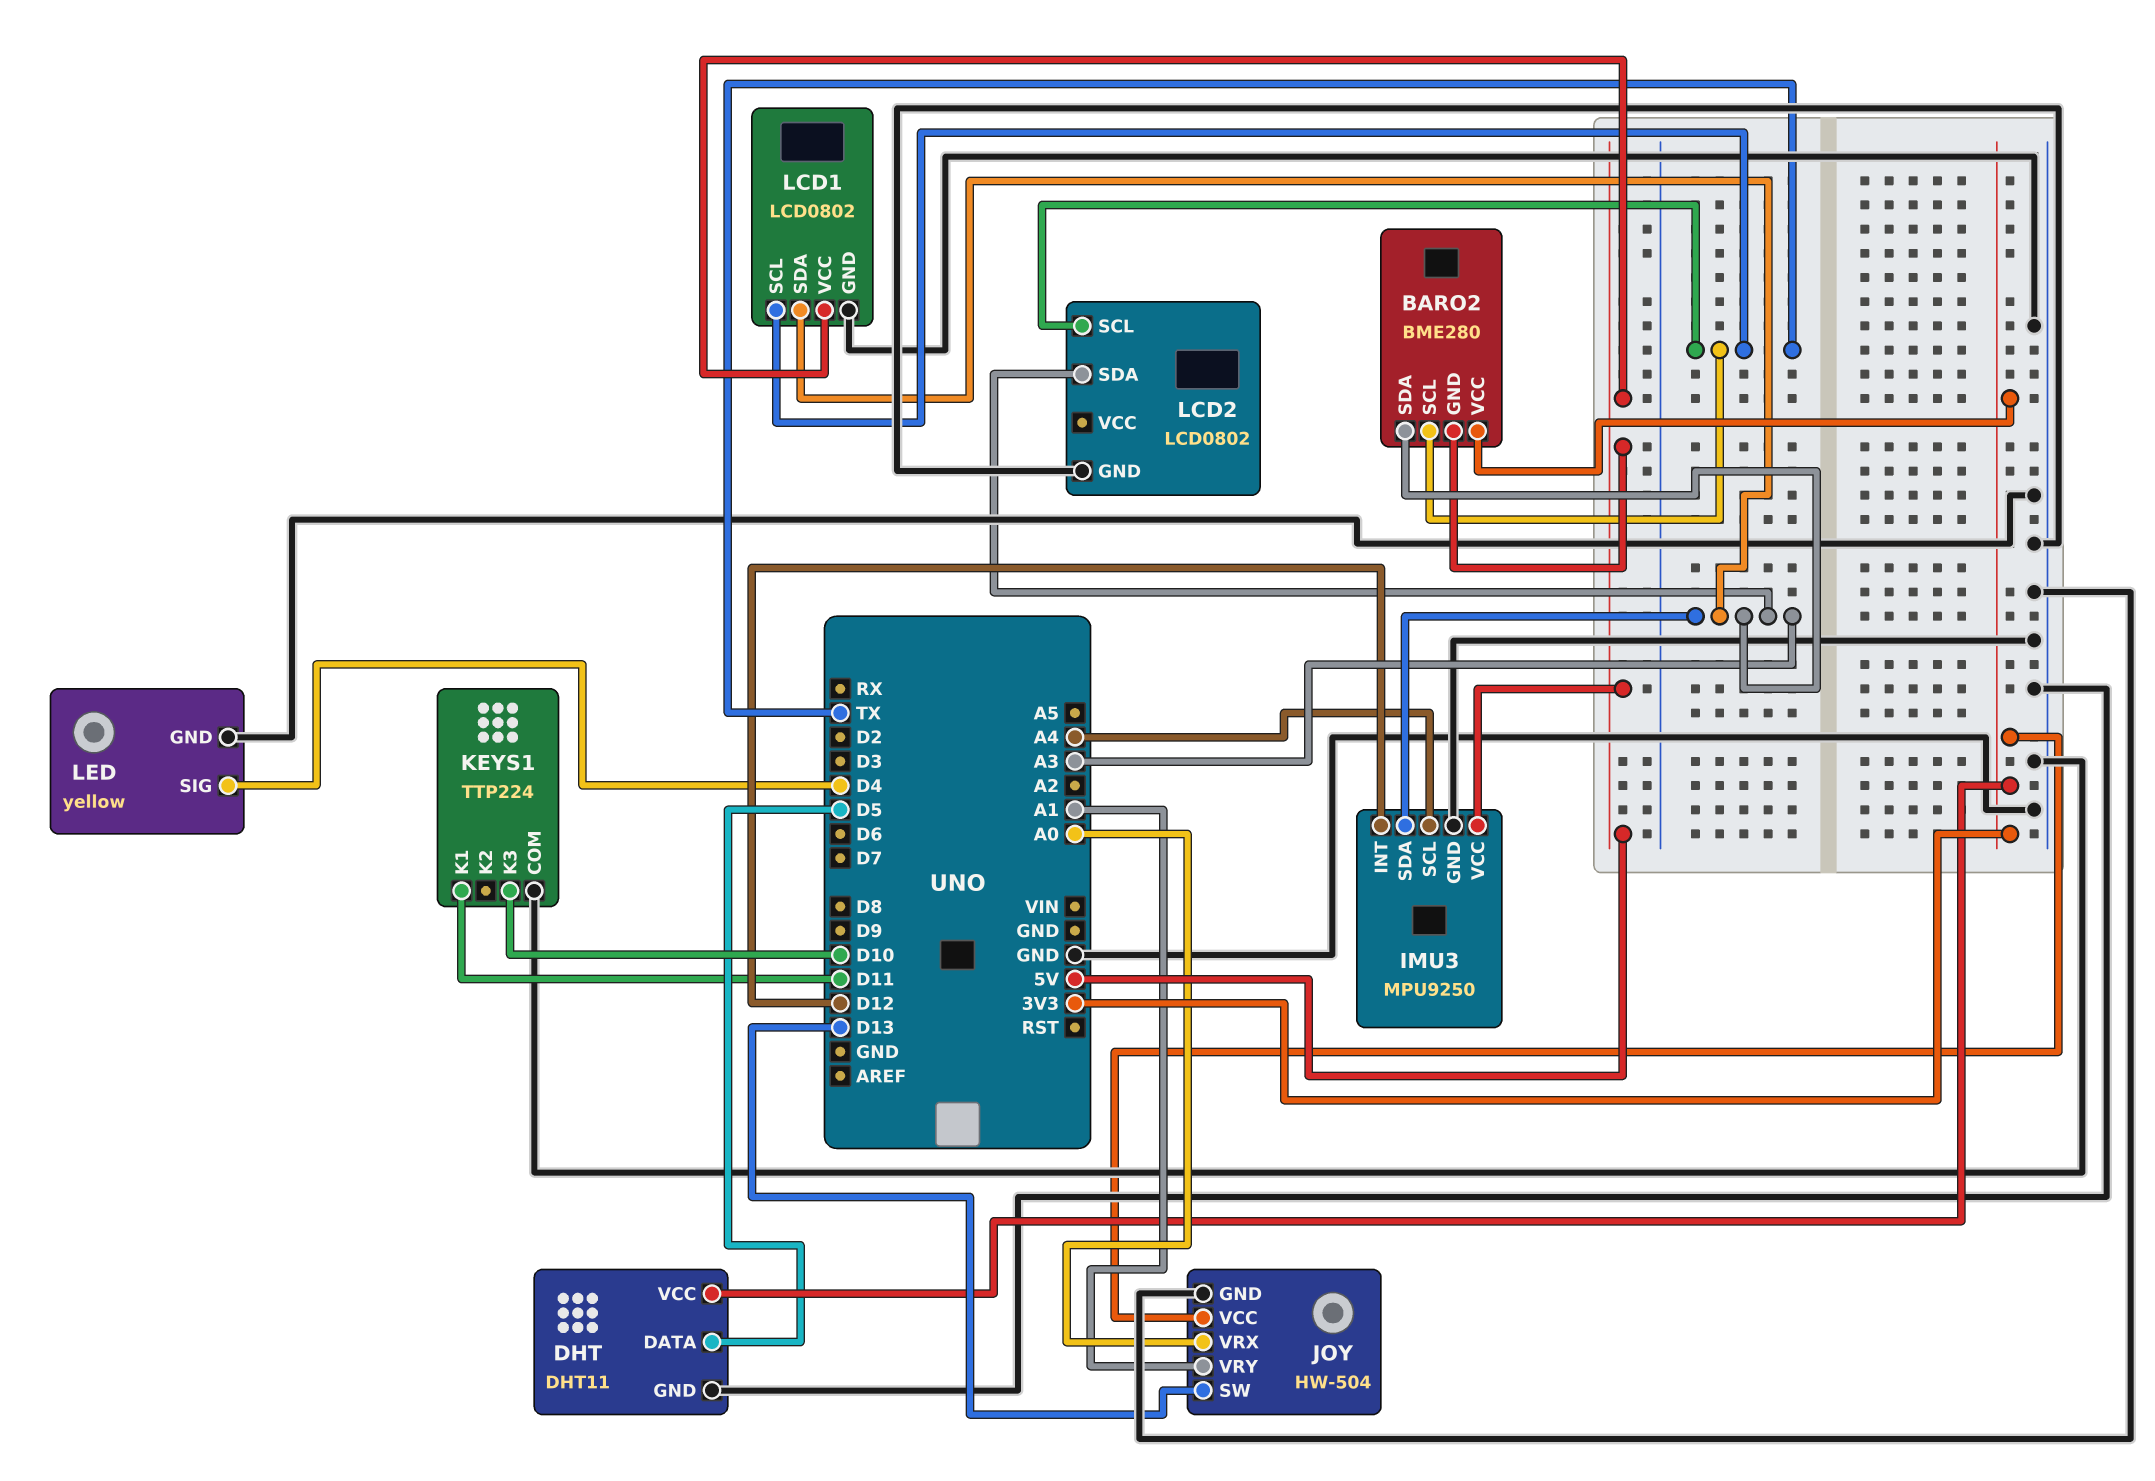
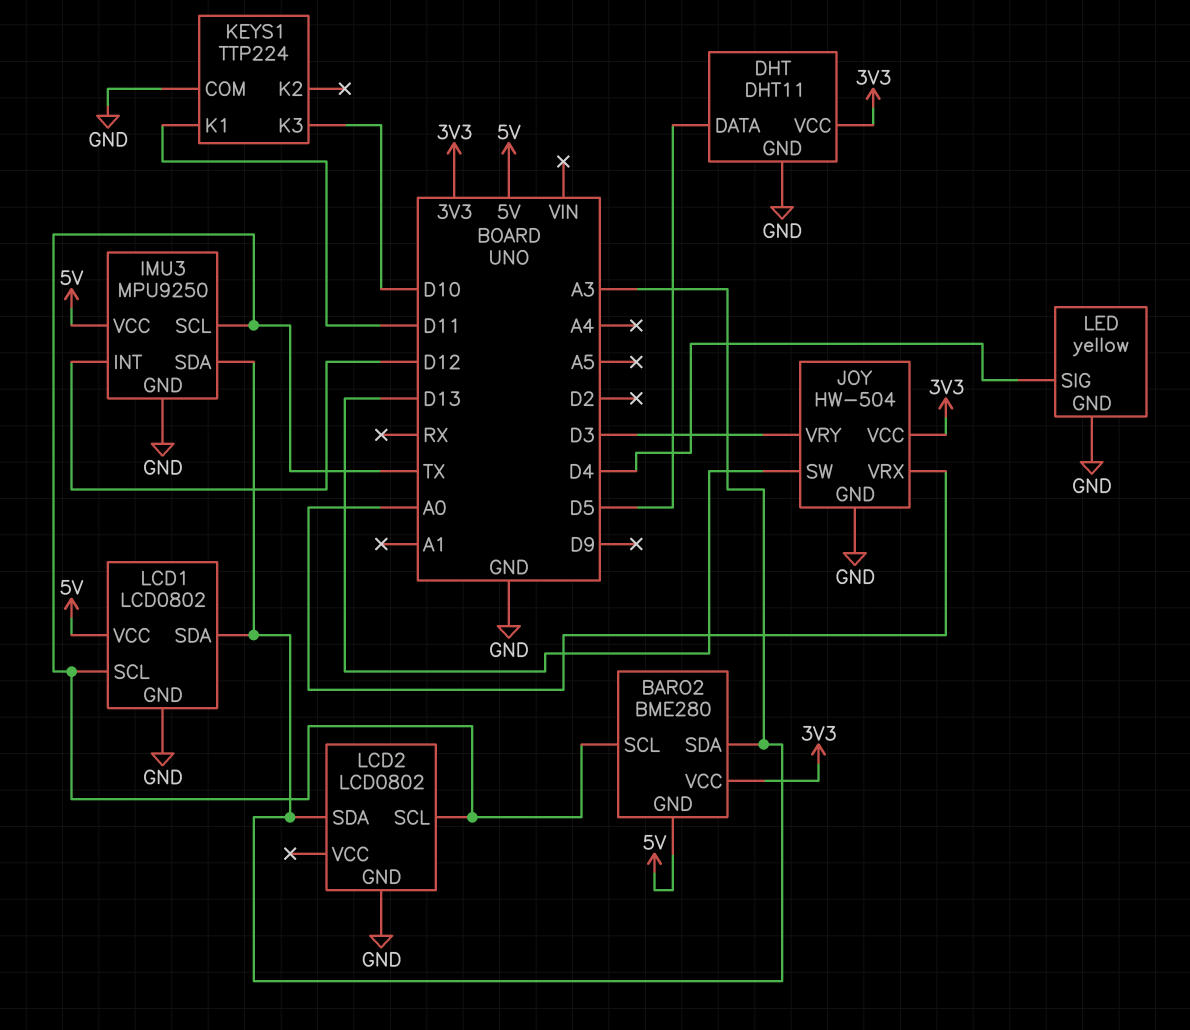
IMU3 pin SCL: A4 -> TX
JOY pin VRY: A1 -> D3

